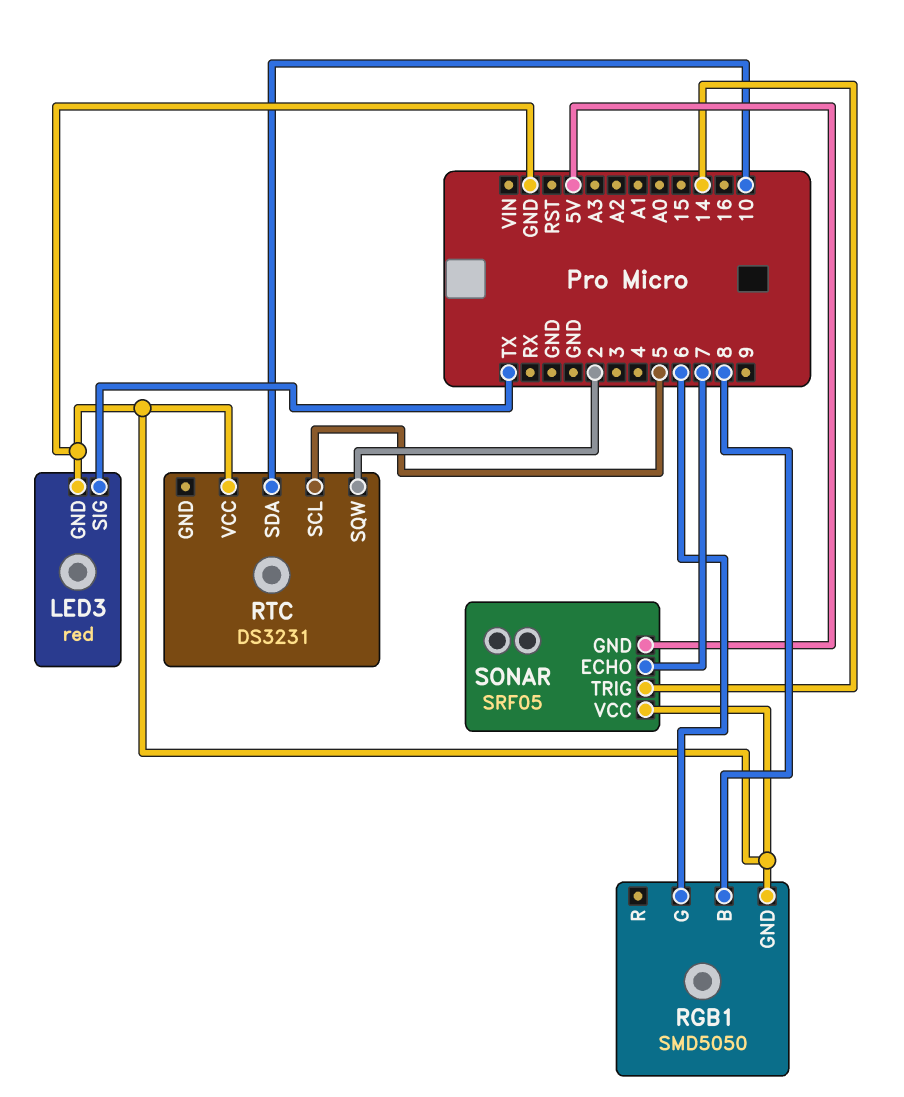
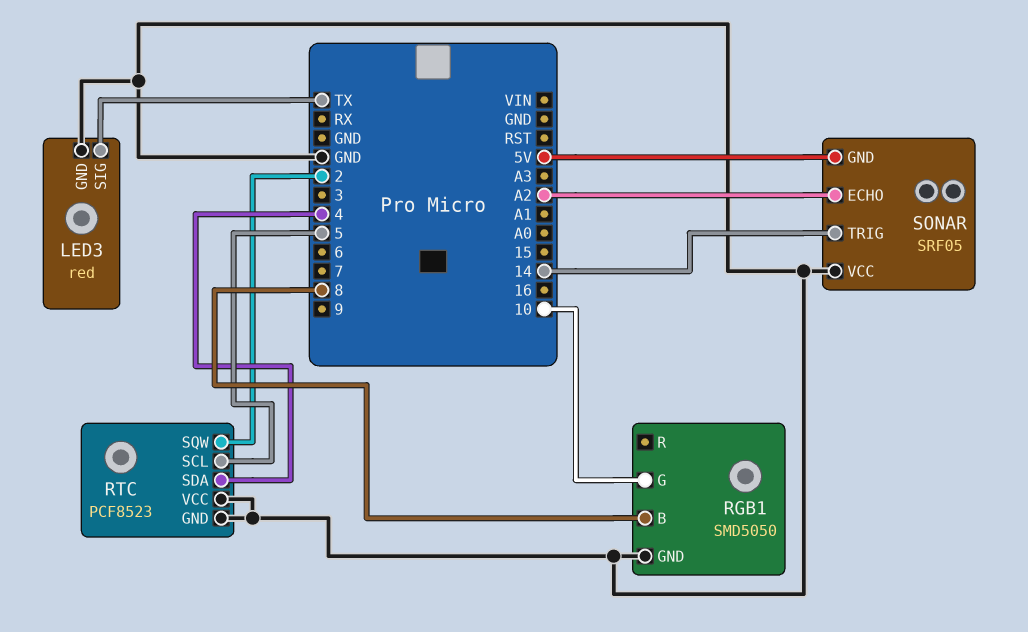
RGB1 pin G: 6 -> 10
RTC: DS3231 -> PCF8523
RTC pin GND: none -> GND
RTC pin SDA: 10 -> 4
SONAR pin ECHO: 7 -> A2

